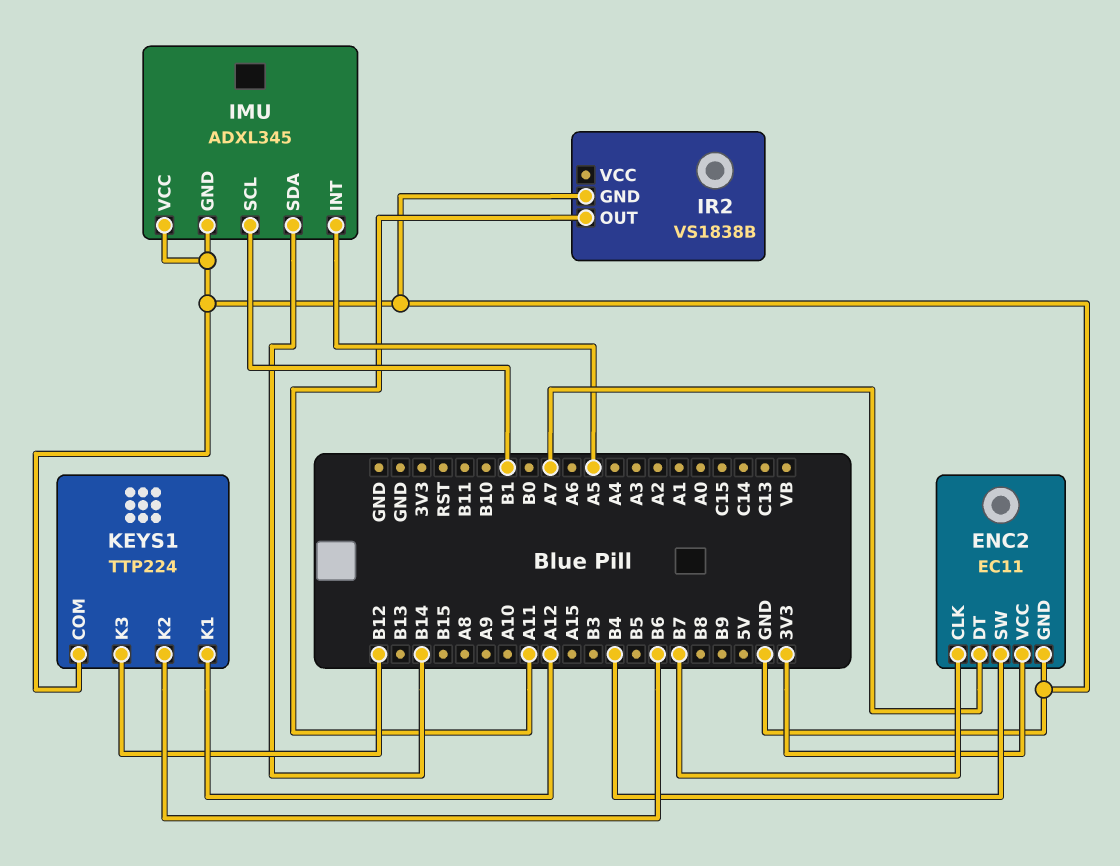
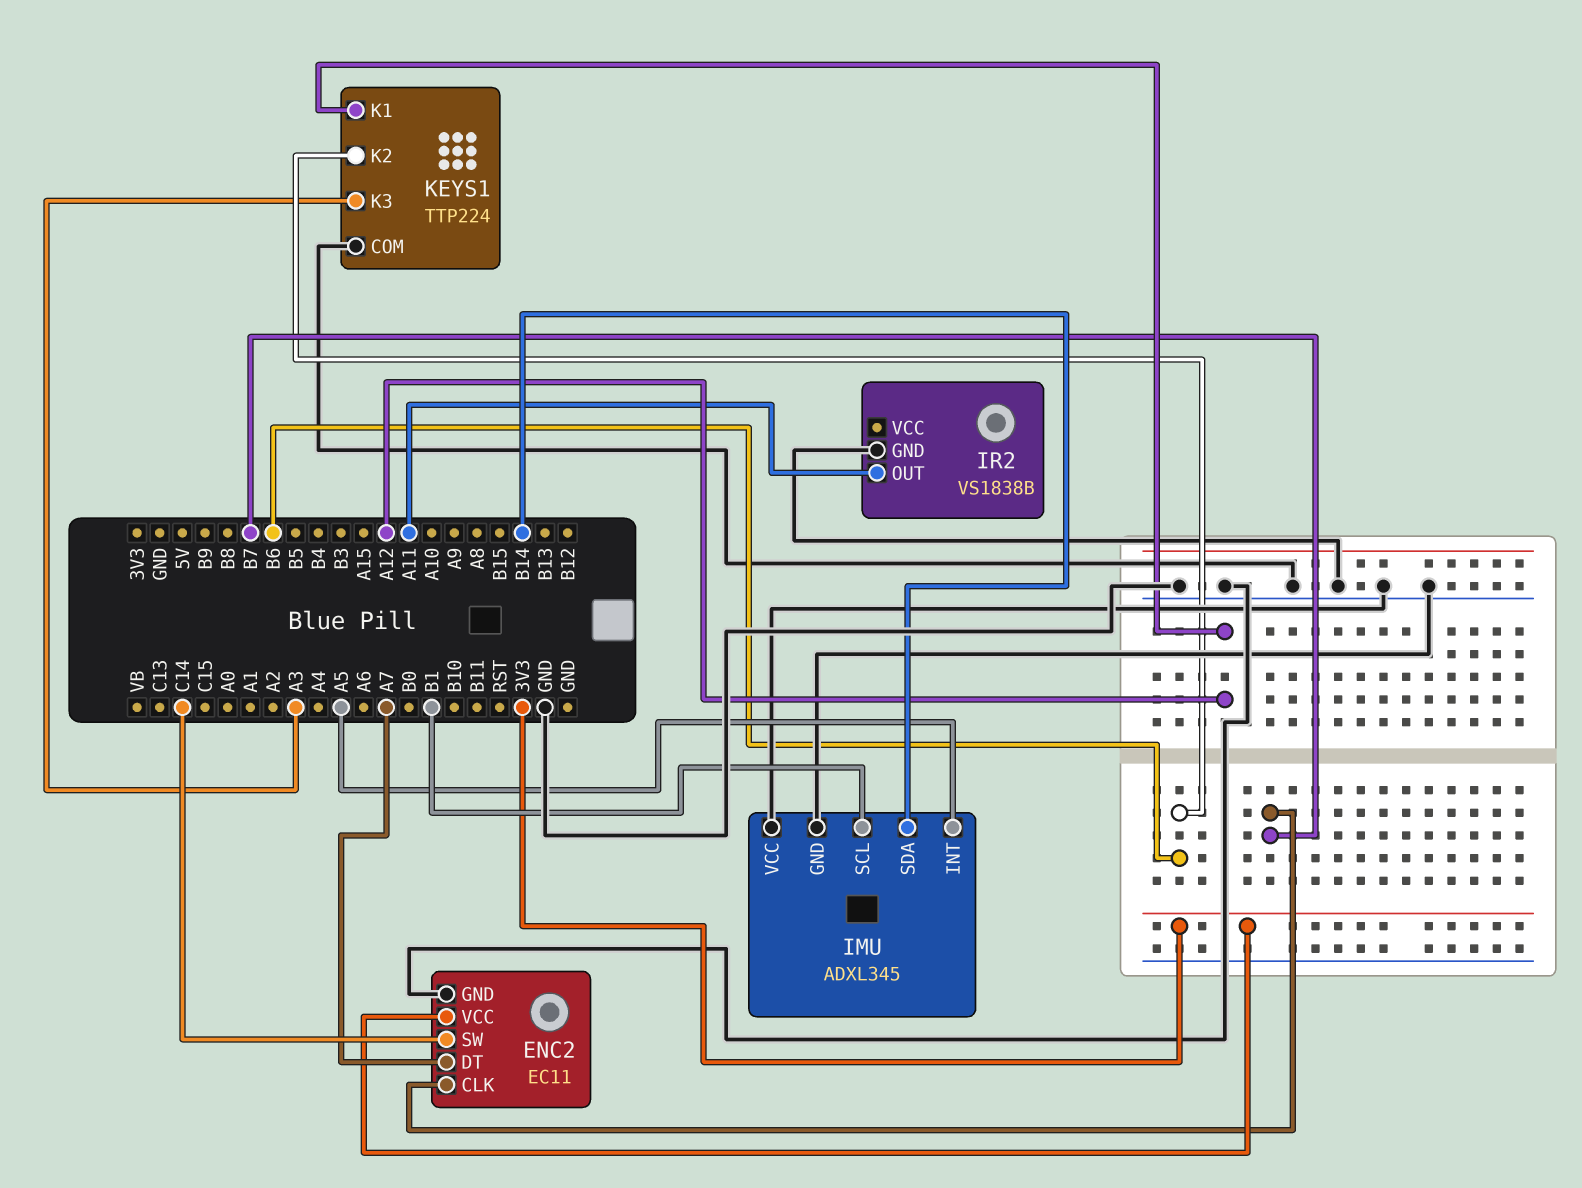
ENC2 pin SW: B4 -> C14
KEYS1 pin K3: B12 -> A3

